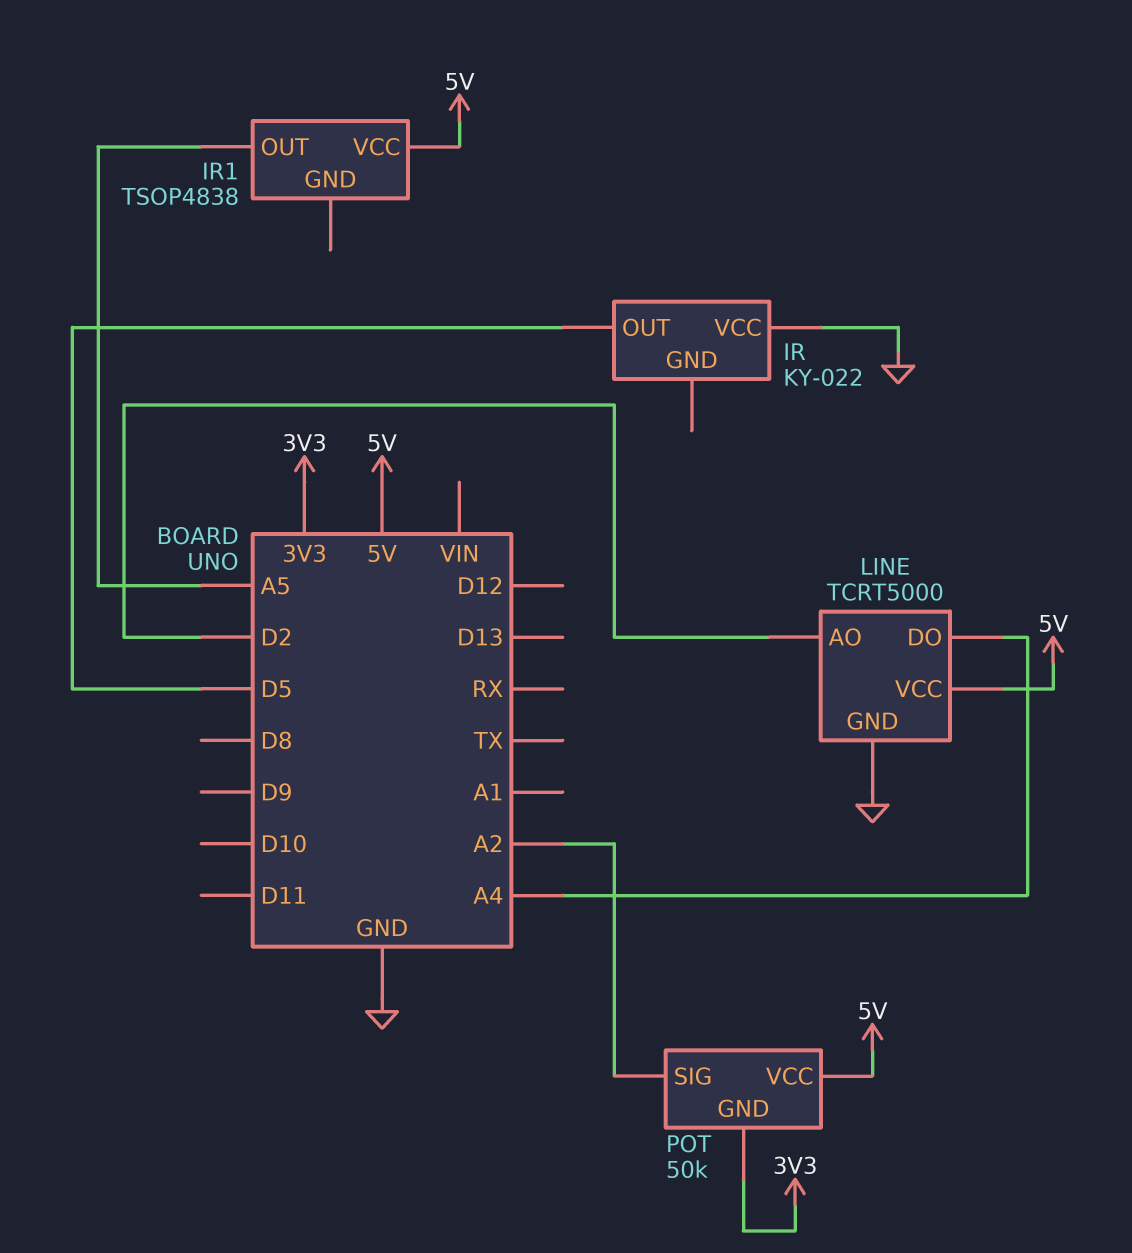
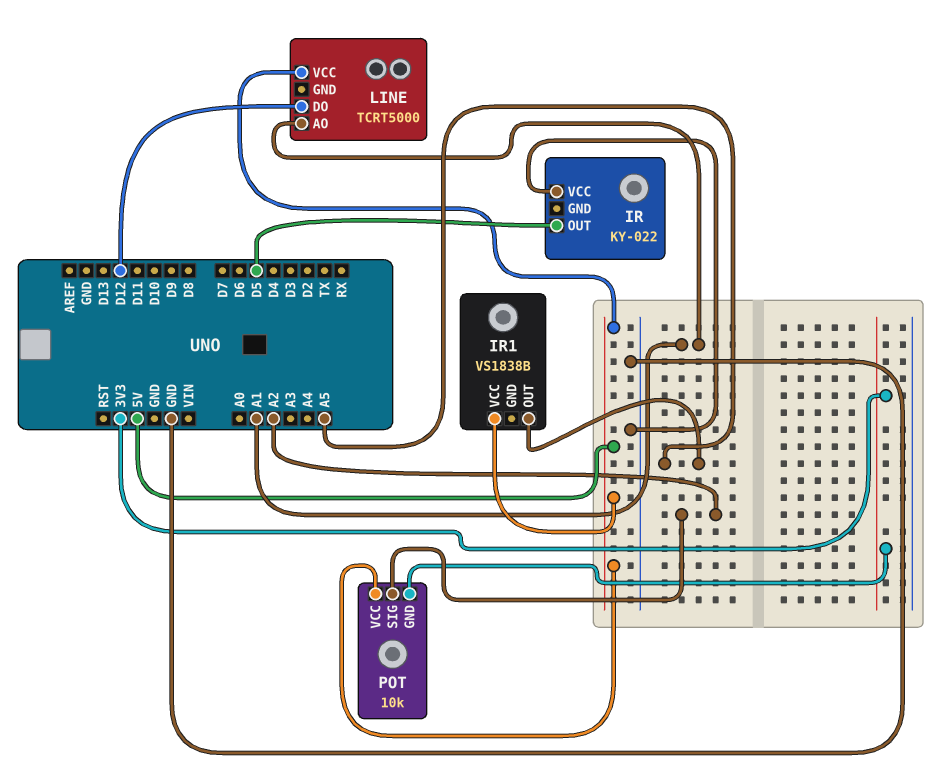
IR1: TSOP4838 -> VS1838B
LINE pin AO: D2 -> A1
LINE pin DO: A4 -> D12
LINE pin GND: GND -> none
POT: 50k -> 10k

